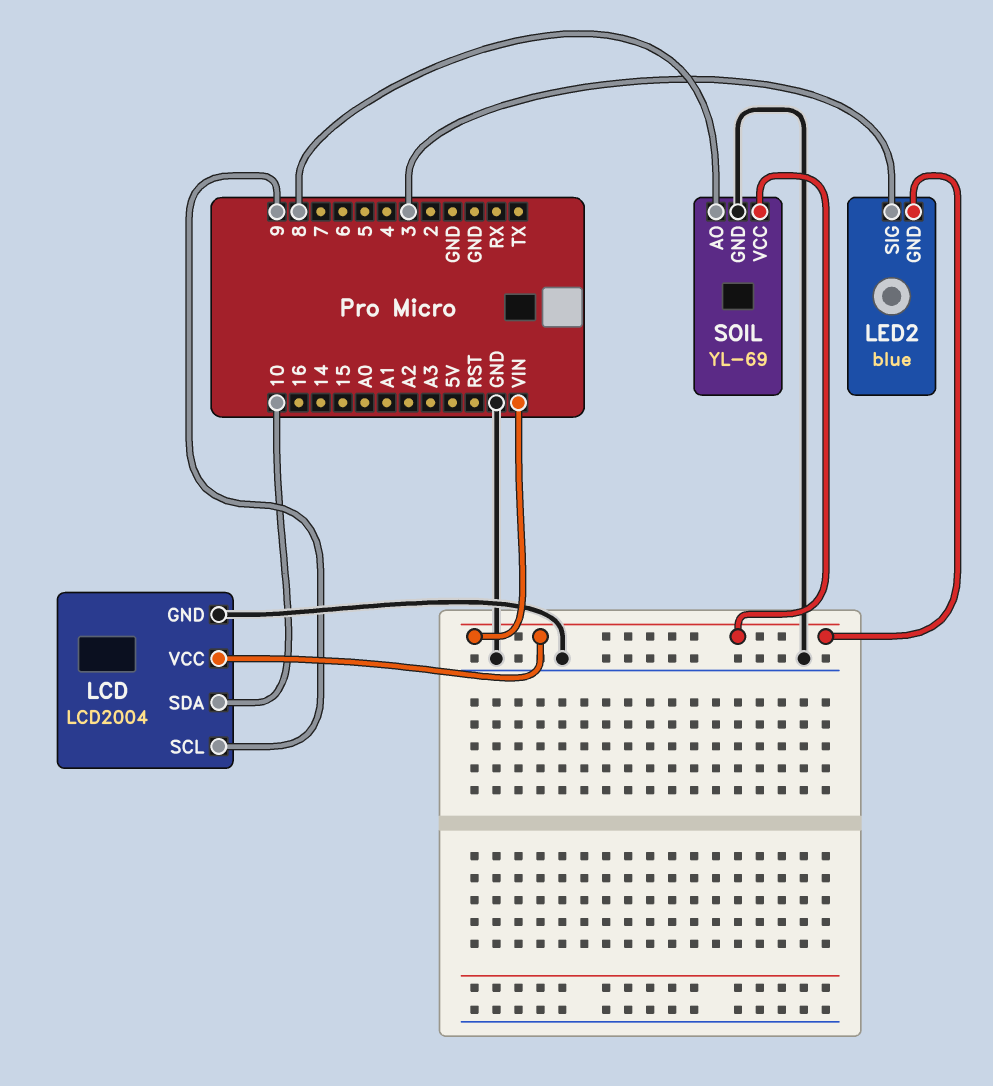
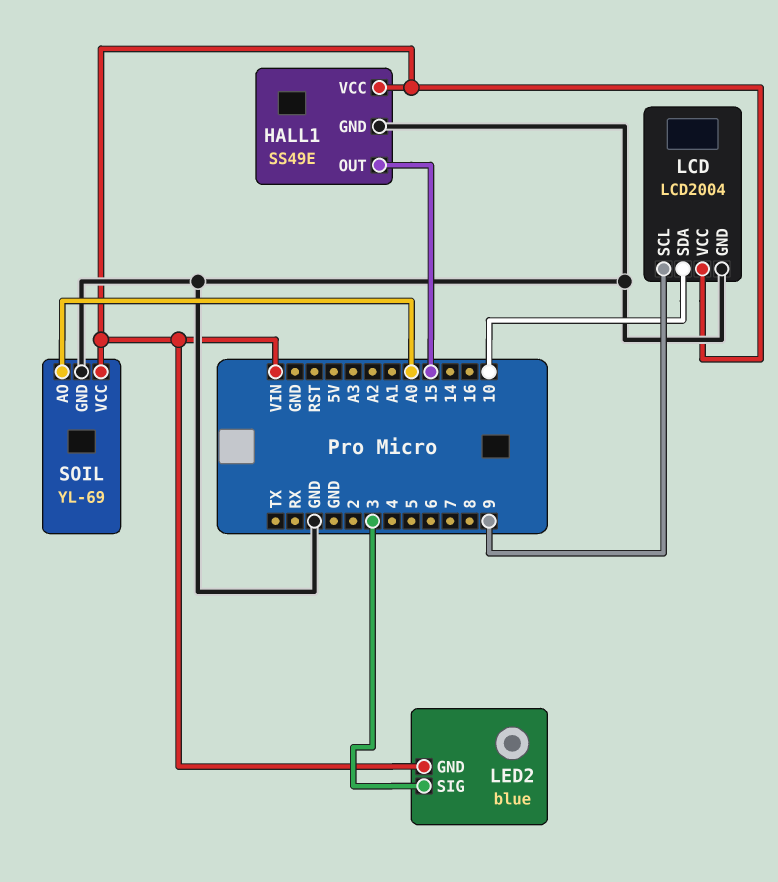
HALL1: none -> SS49E
HALL1 pin GND: none -> GND
HALL1 pin OUT: none -> 15
HALL1 pin VCC: none -> VIN
SOIL pin AO: 8 -> A0

